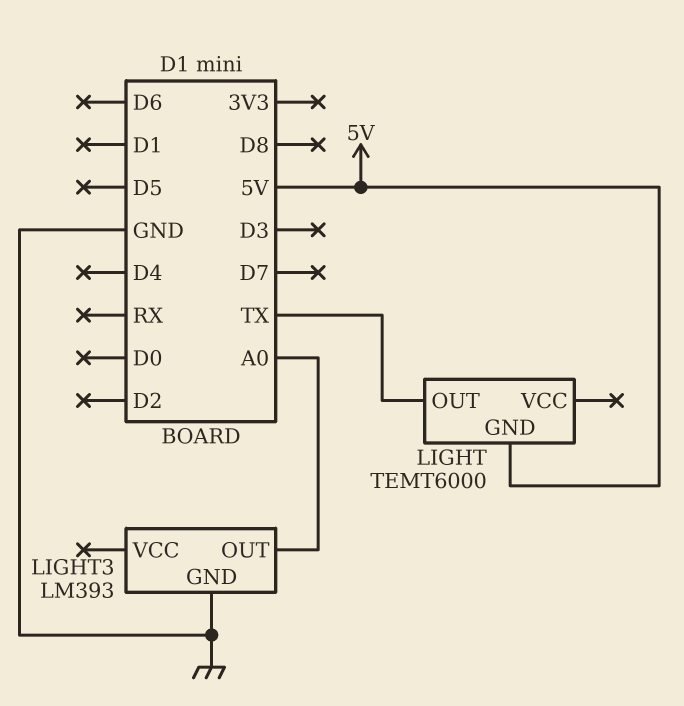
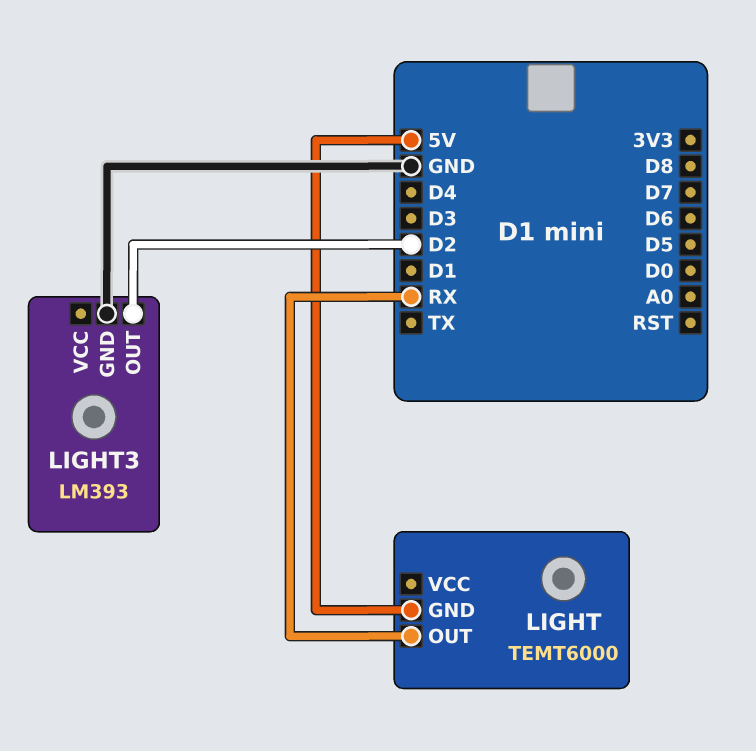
LIGHT pin OUT: TX -> RX
LIGHT3 pin OUT: A0 -> D2

